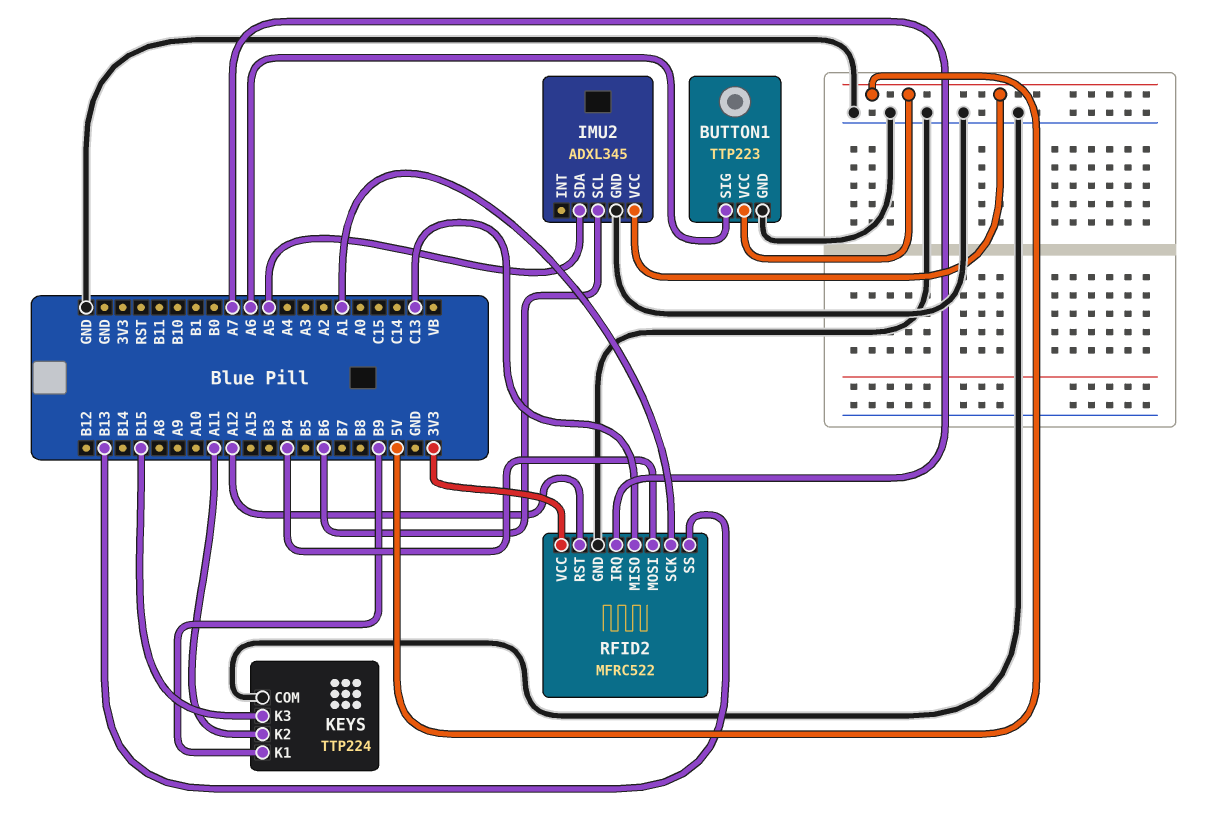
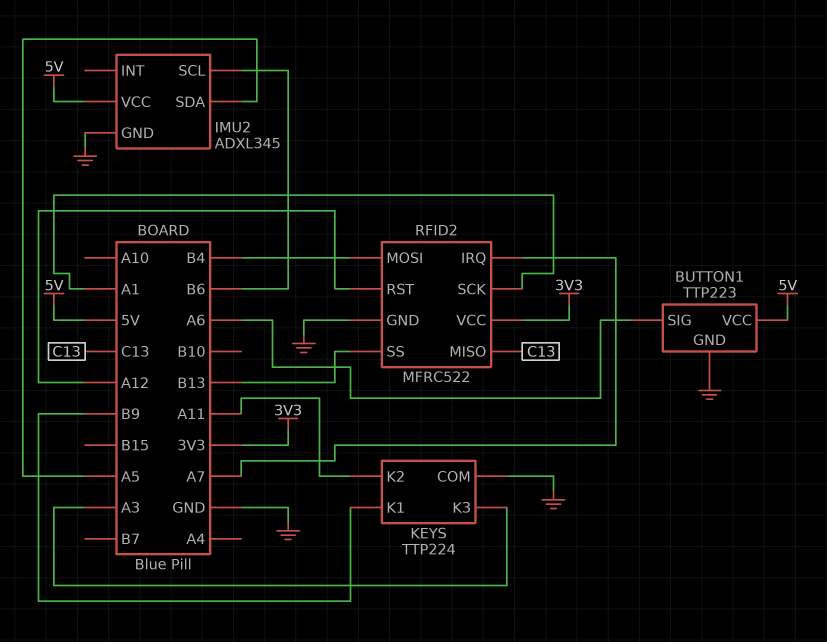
KEYS pin K3: B15 -> A3

